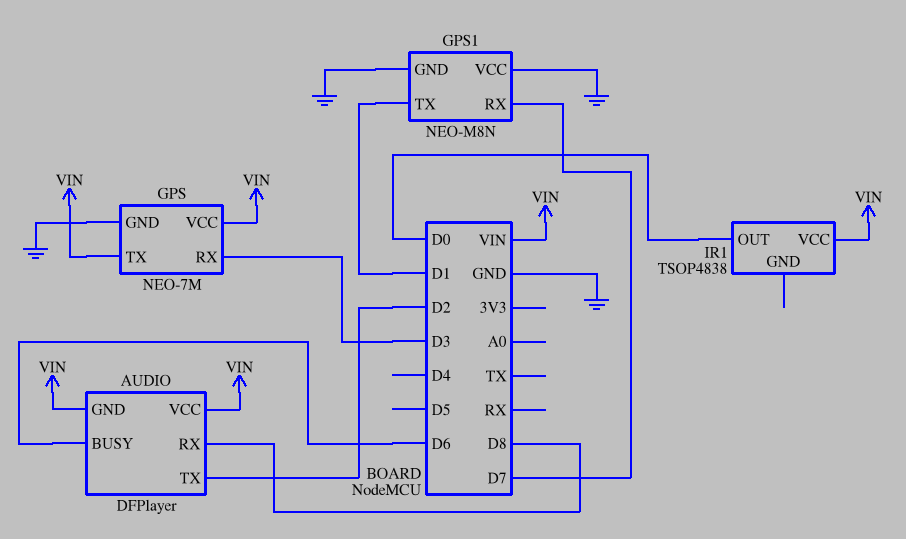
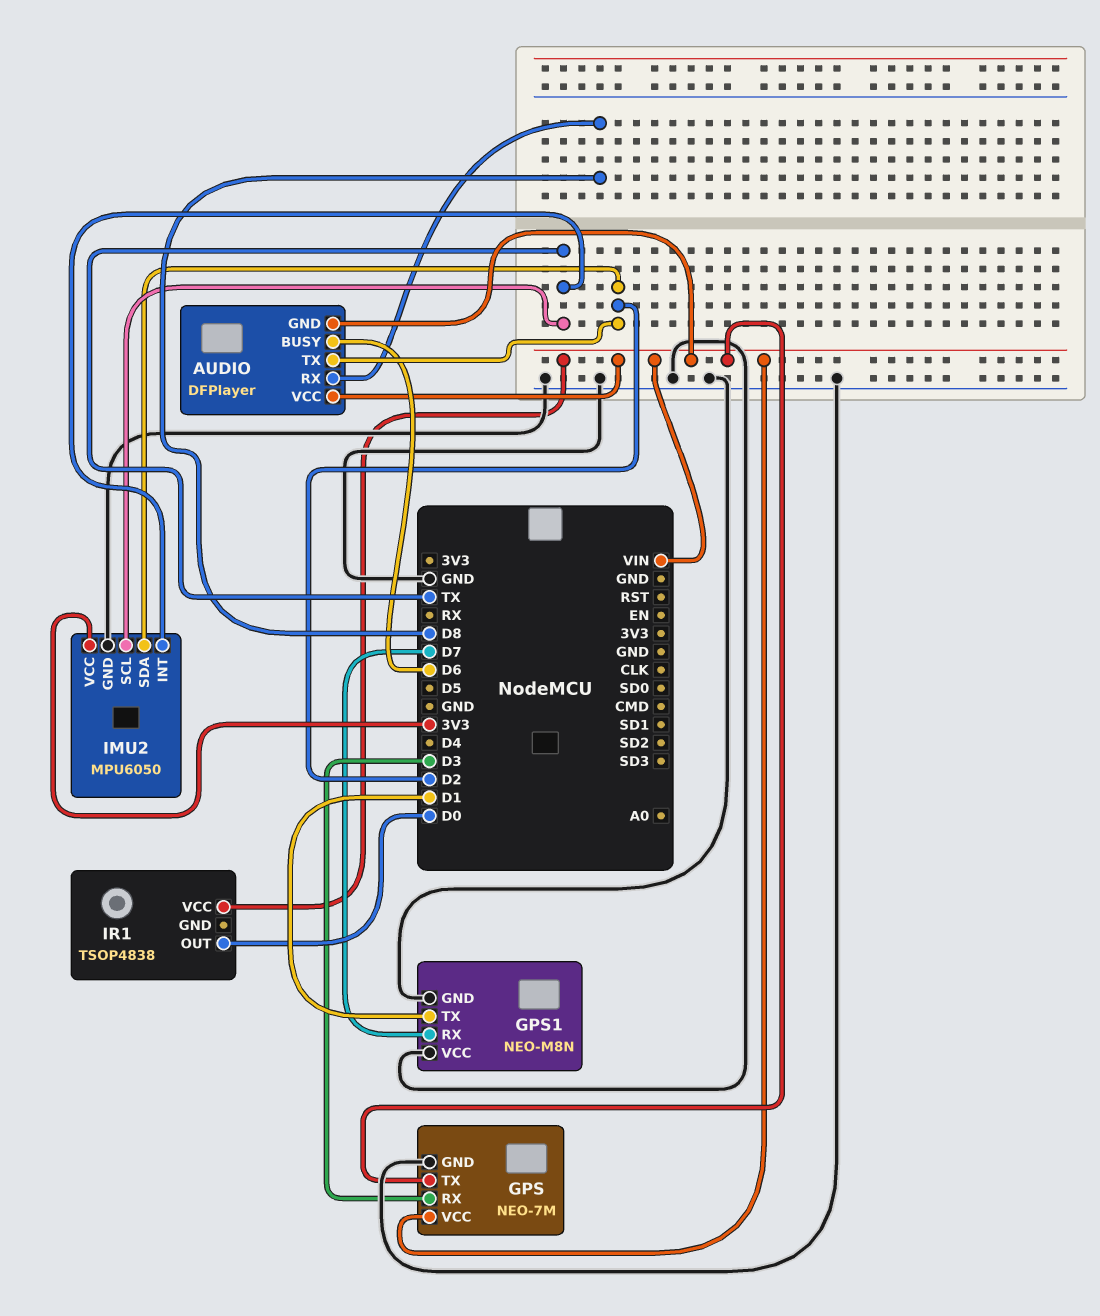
IMU2: none -> MPU6050
IMU2 pin GND: none -> GND
IMU2 pin INT: none -> TX
IMU2 pin SCL: none -> TX
IMU2 pin SDA: none -> D2
IMU2 pin VCC: none -> 3V3

